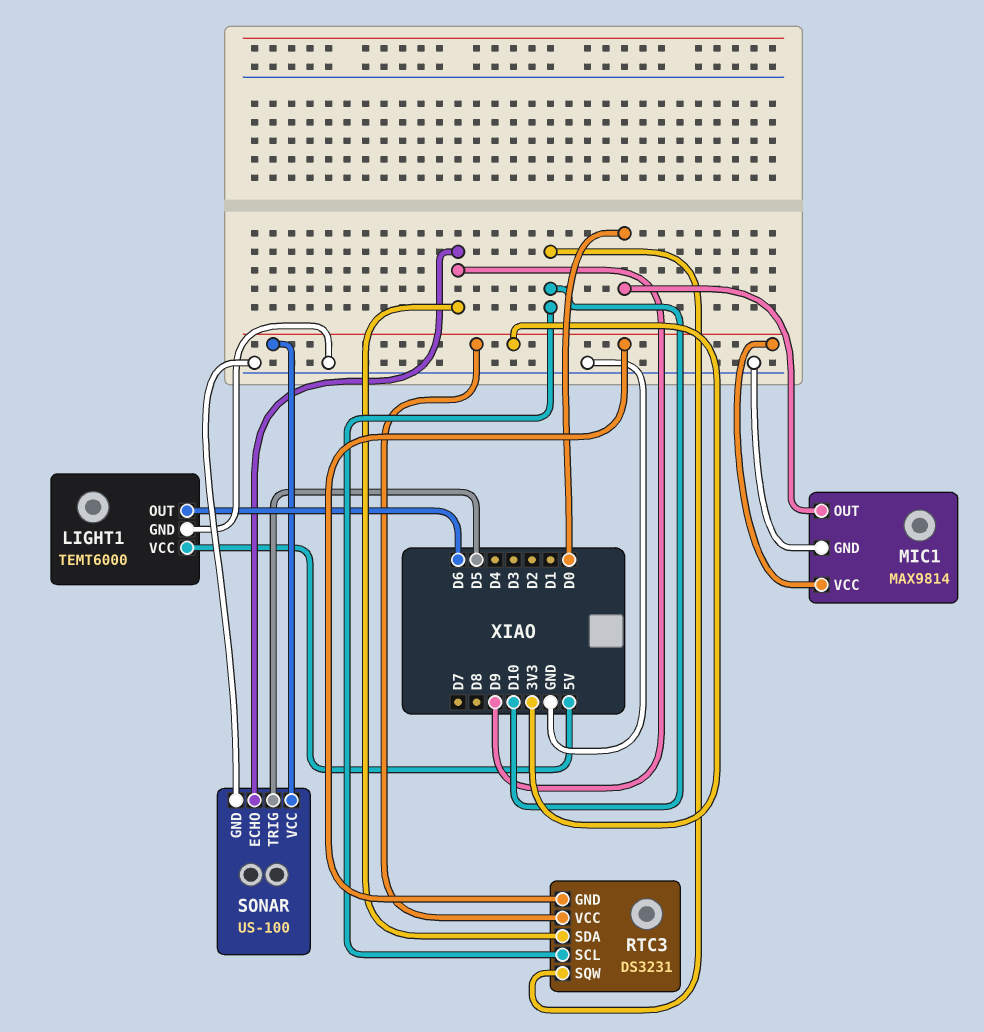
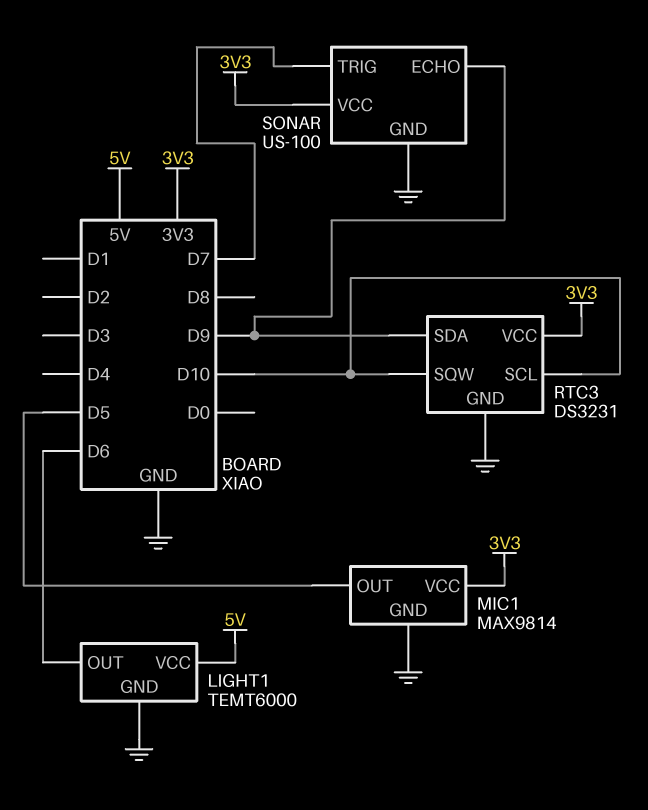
MIC1 pin OUT: D0 -> D5
RTC3 pin GND: 3V3 -> GND
SONAR pin TRIG: D5 -> D7

